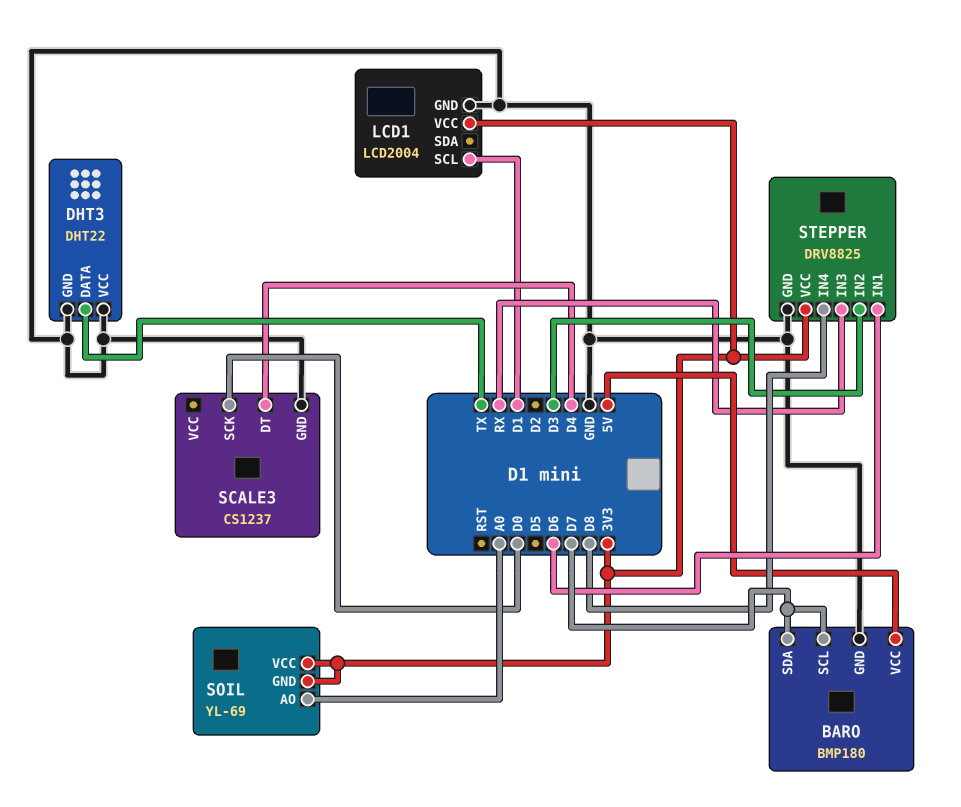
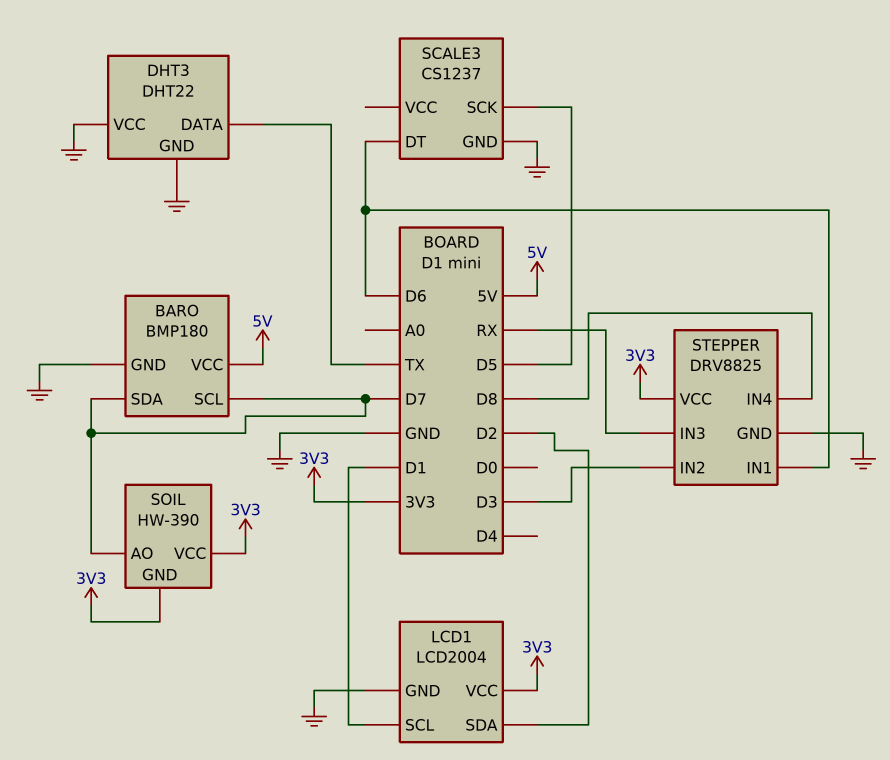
LCD1 pin SDA: none -> D2
SCALE3 pin DT: D4 -> D6
SCALE3 pin SCK: D0 -> D5
SOIL: YL-69 -> HW-390
SOIL pin AO: A0 -> D7

